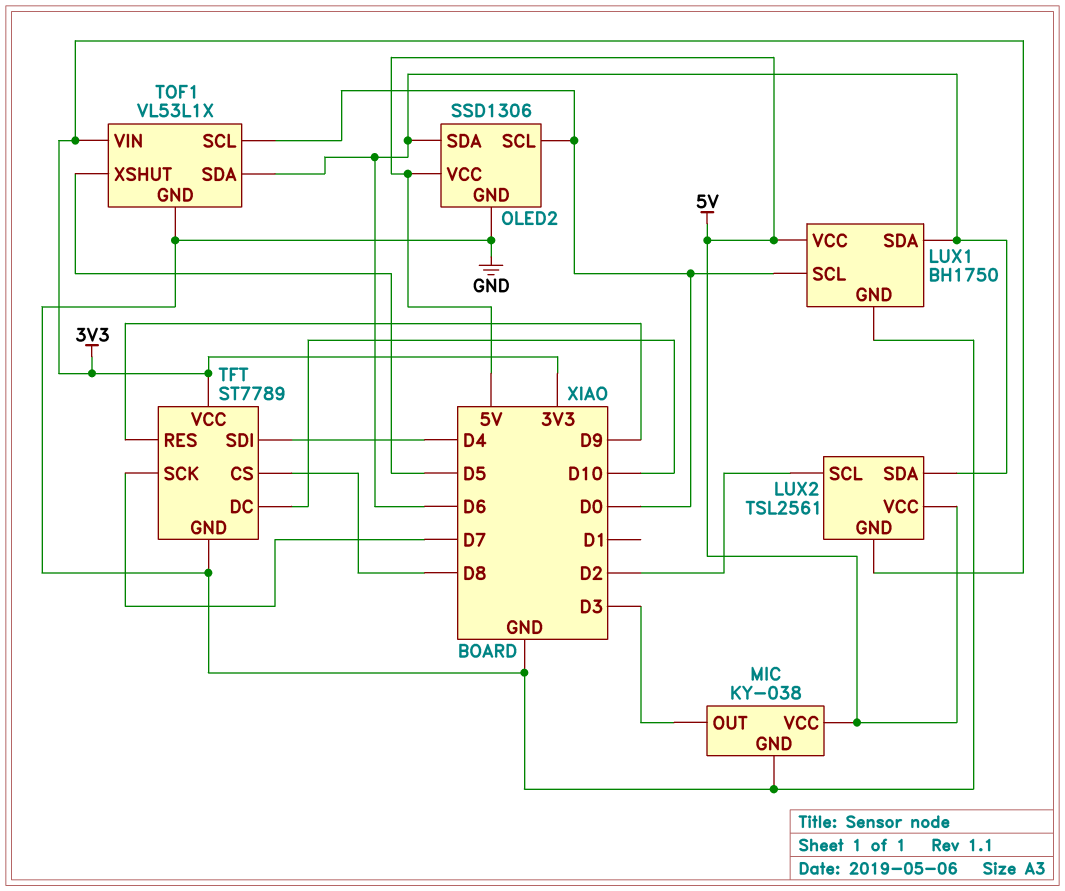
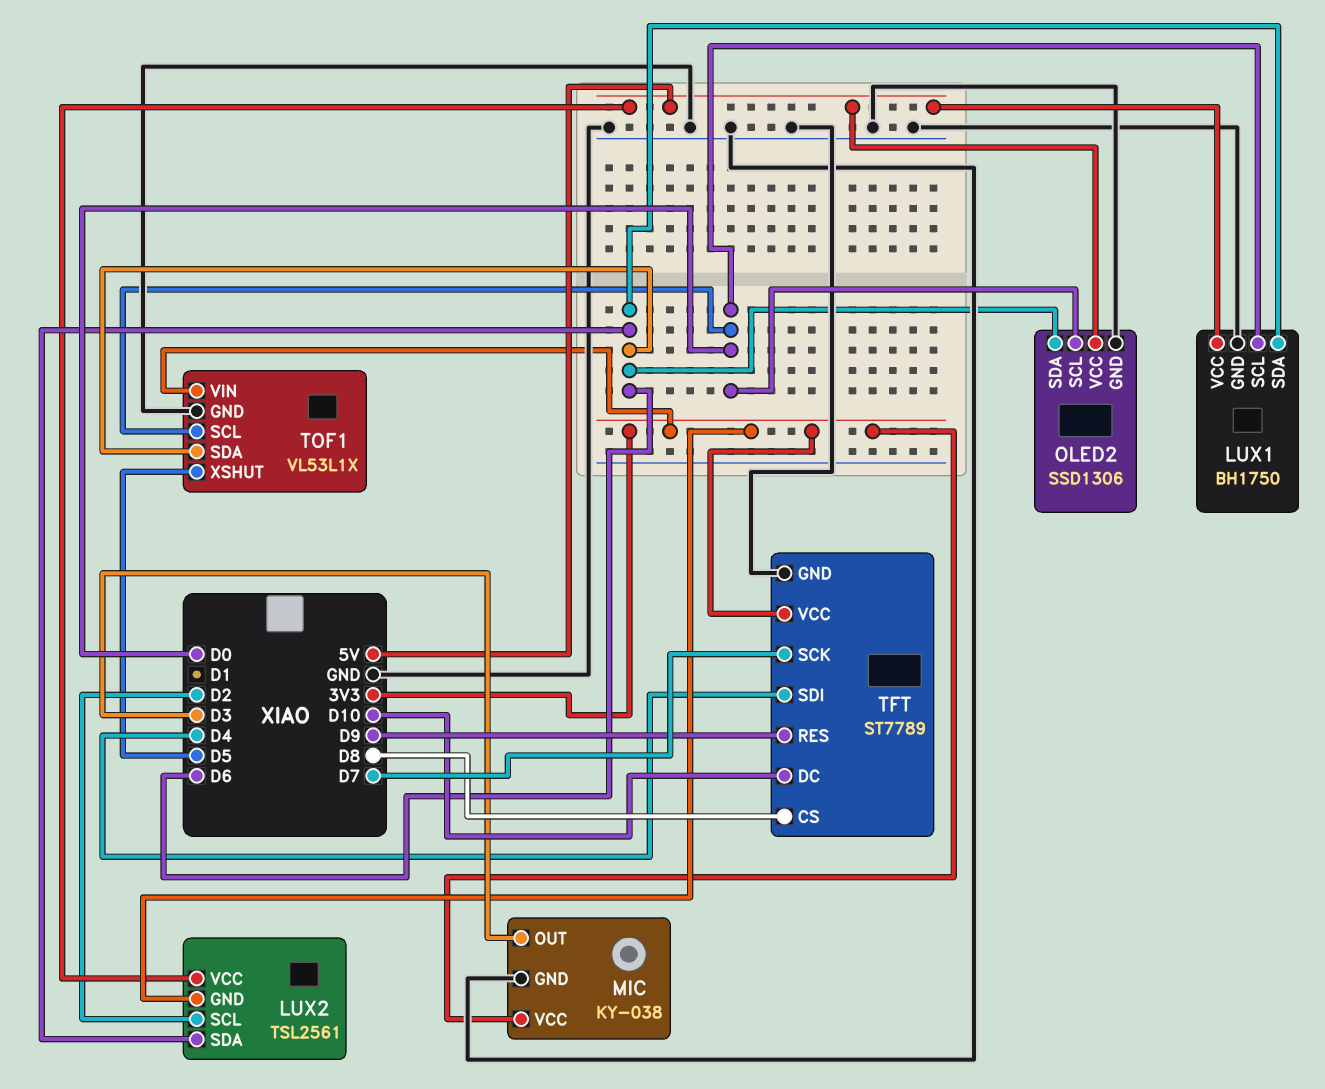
MIC pin VCC: 5V -> 3V3

